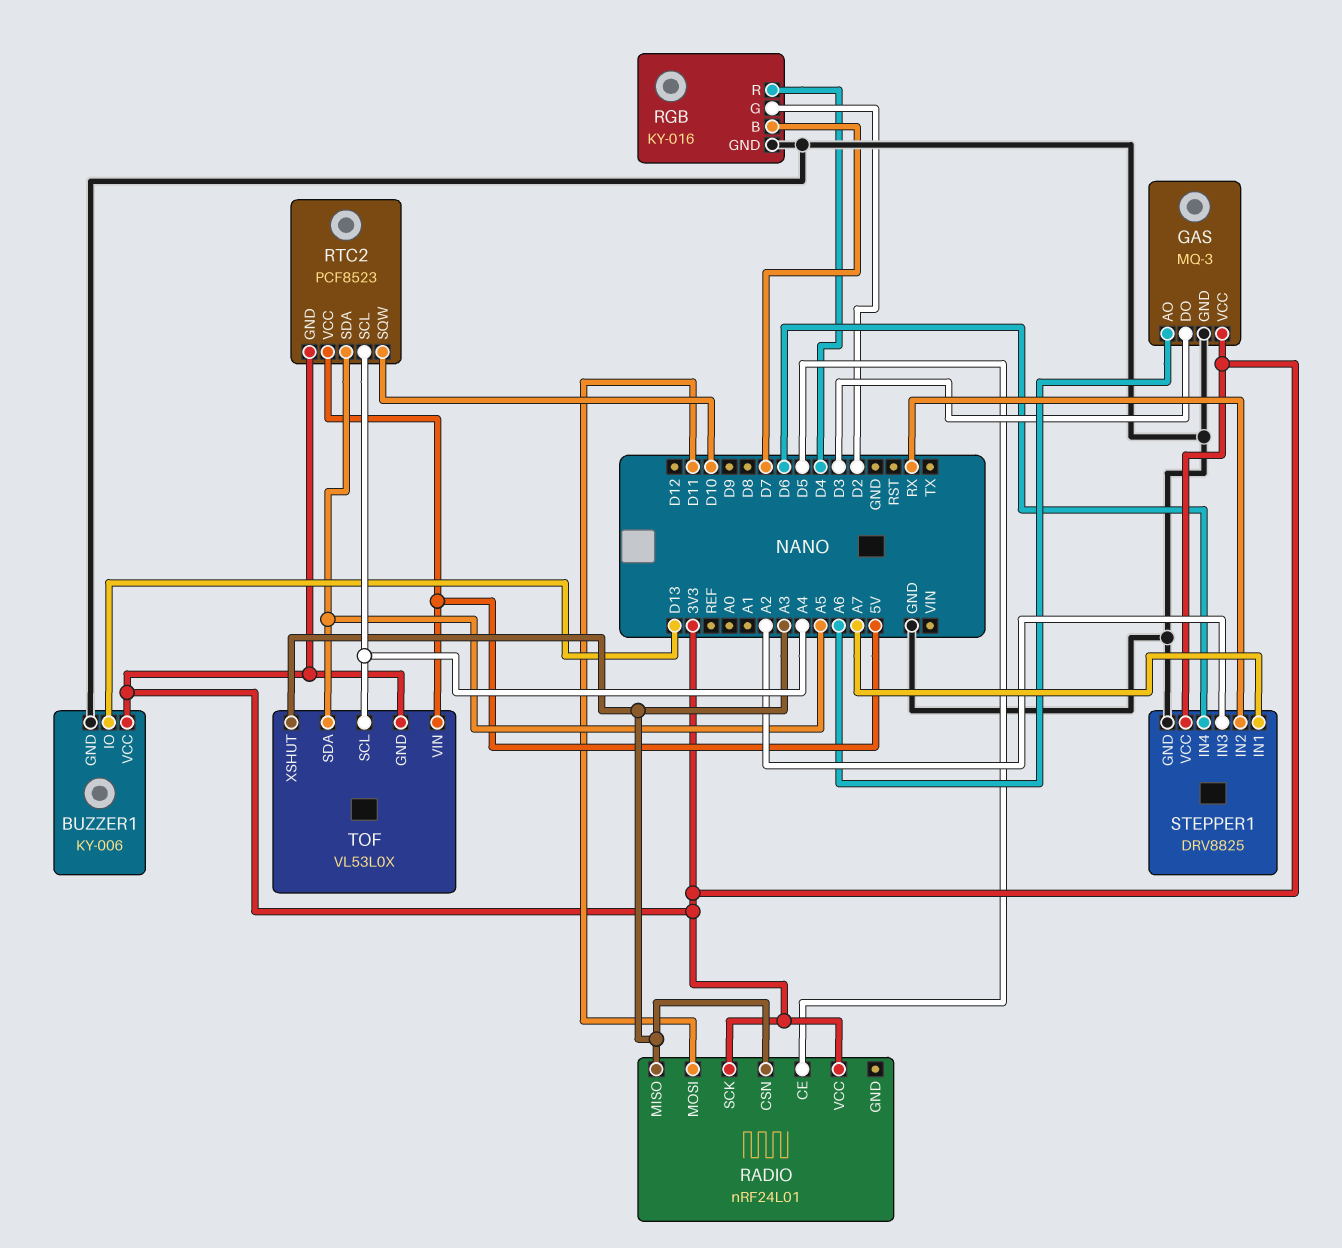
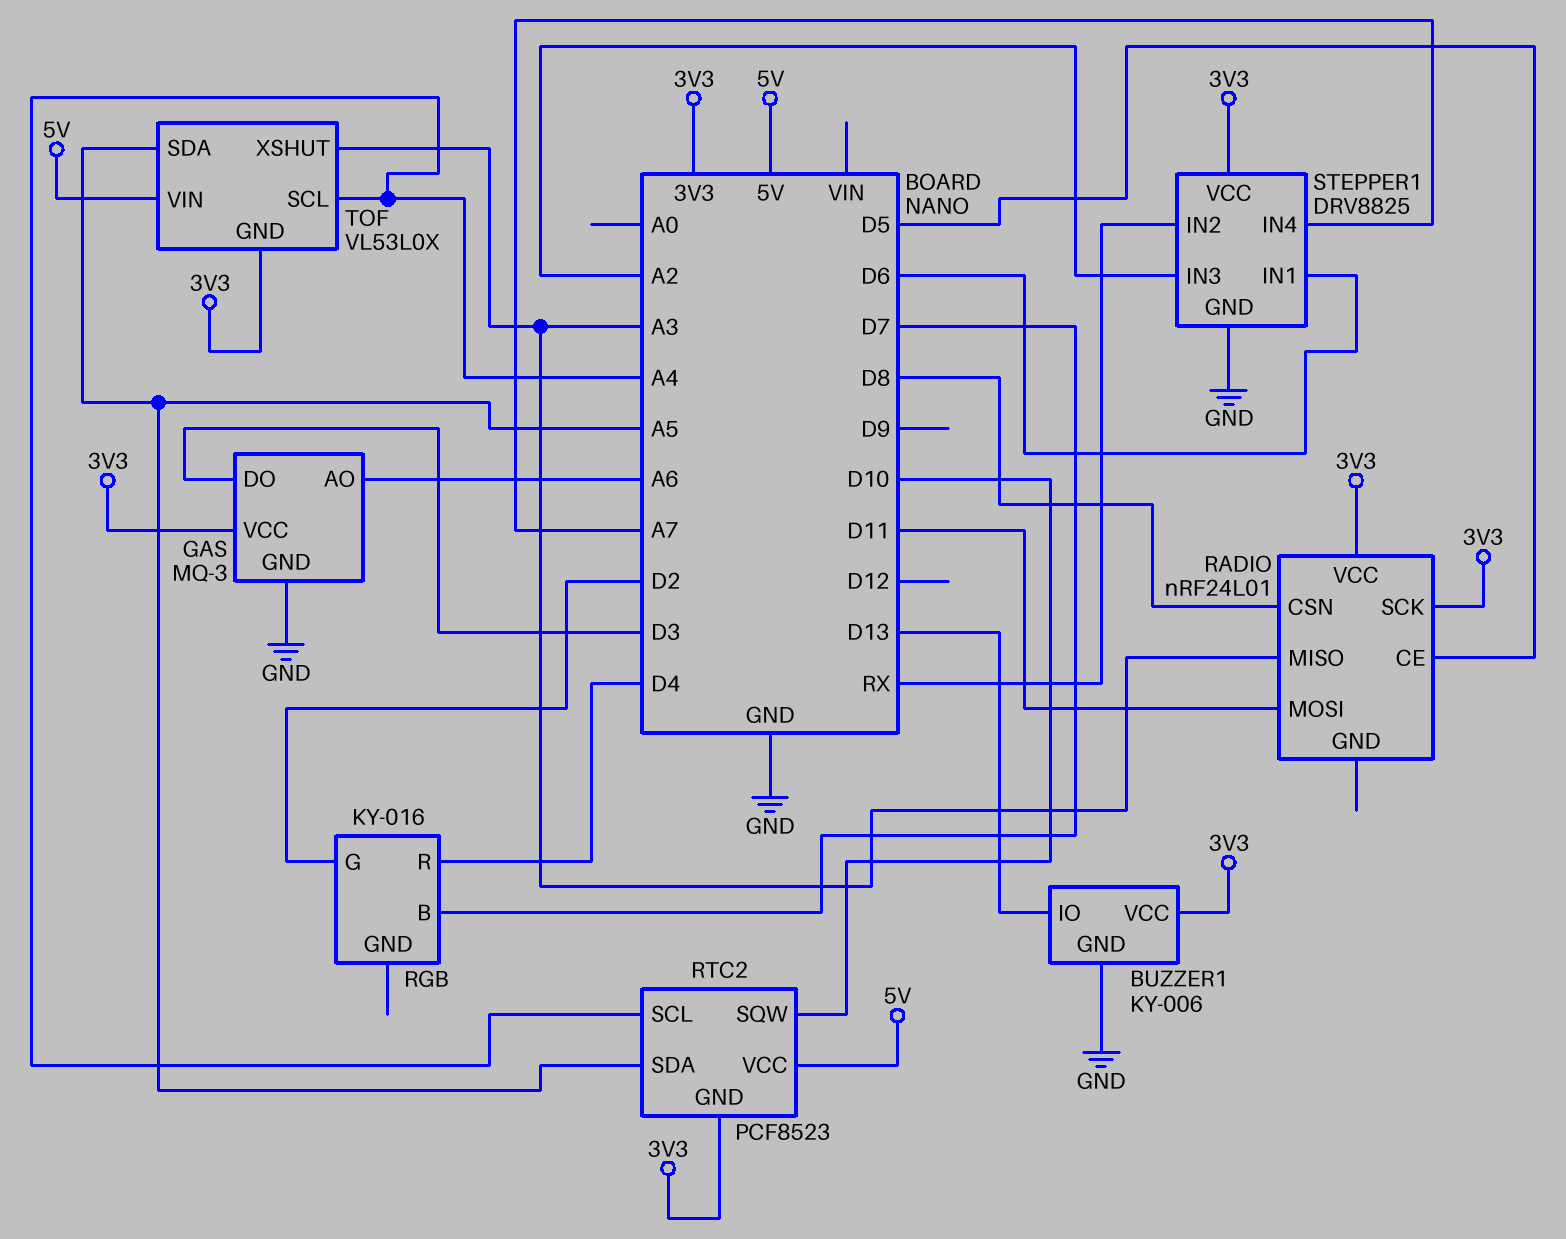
RADIO pin CSN: A3 -> D8
RGB pin GND: GND -> none
STEPPER1 pin IN1: A7 -> D6
STEPPER1 pin IN4: D6 -> A7

